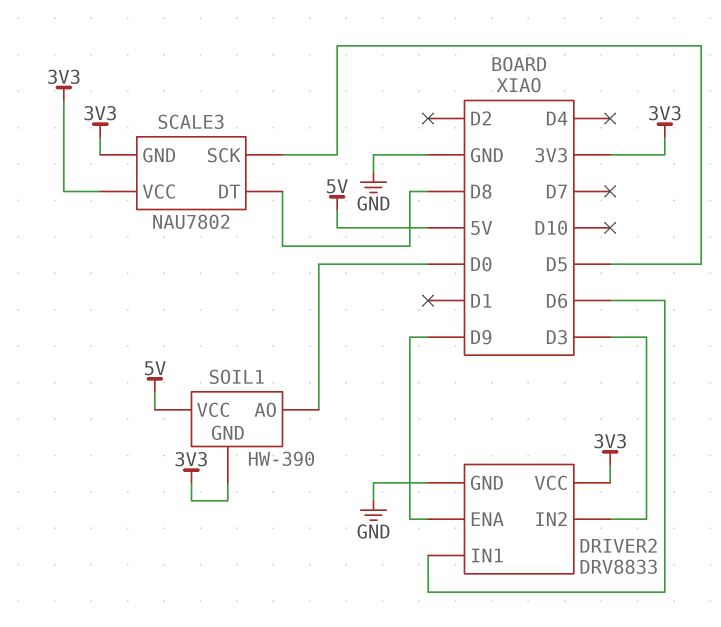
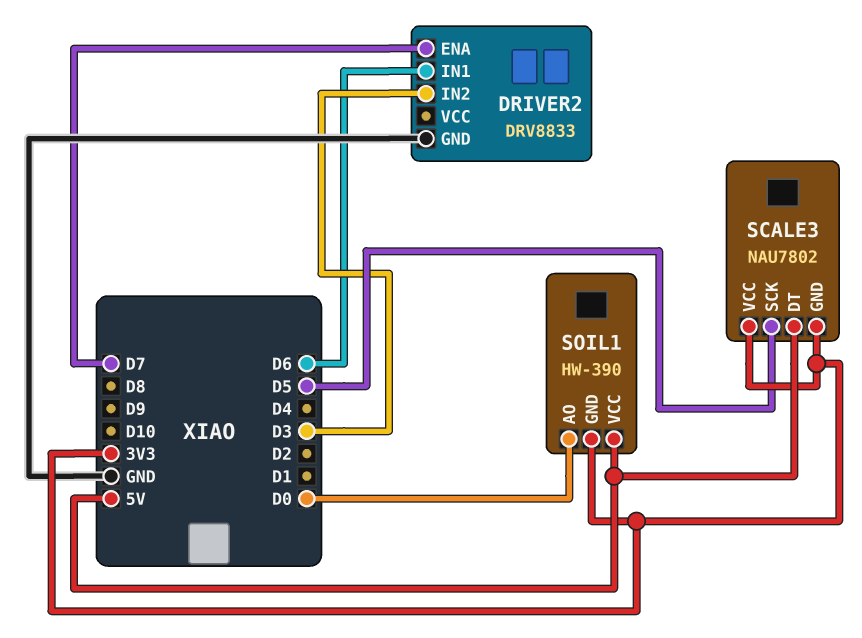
DRIVER2 pin ENA: D9 -> D7
DRIVER2 pin VCC: 3V3 -> none
SCALE3 pin DT: D8 -> 5V

